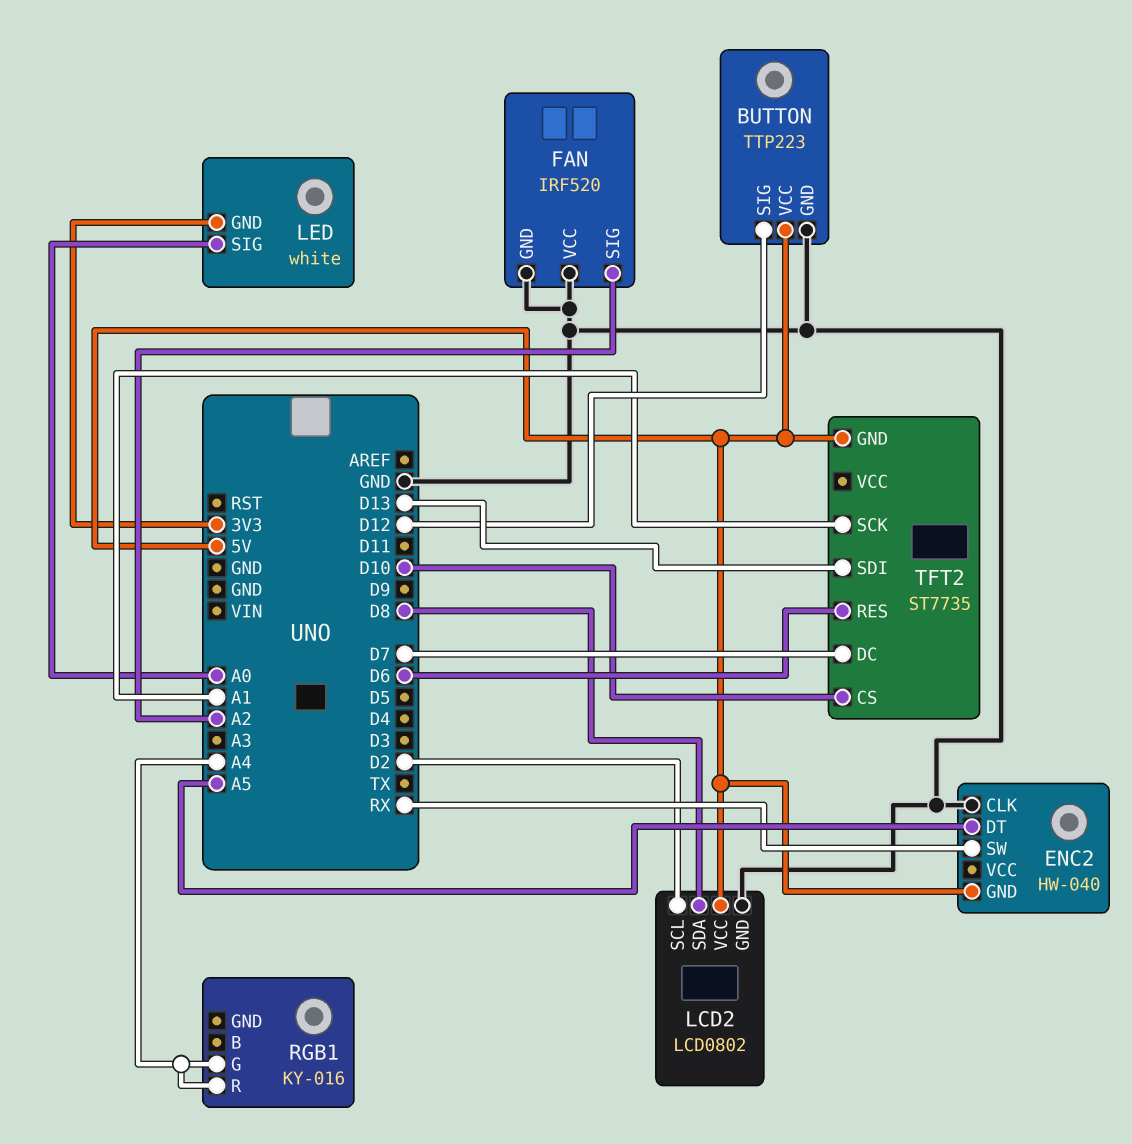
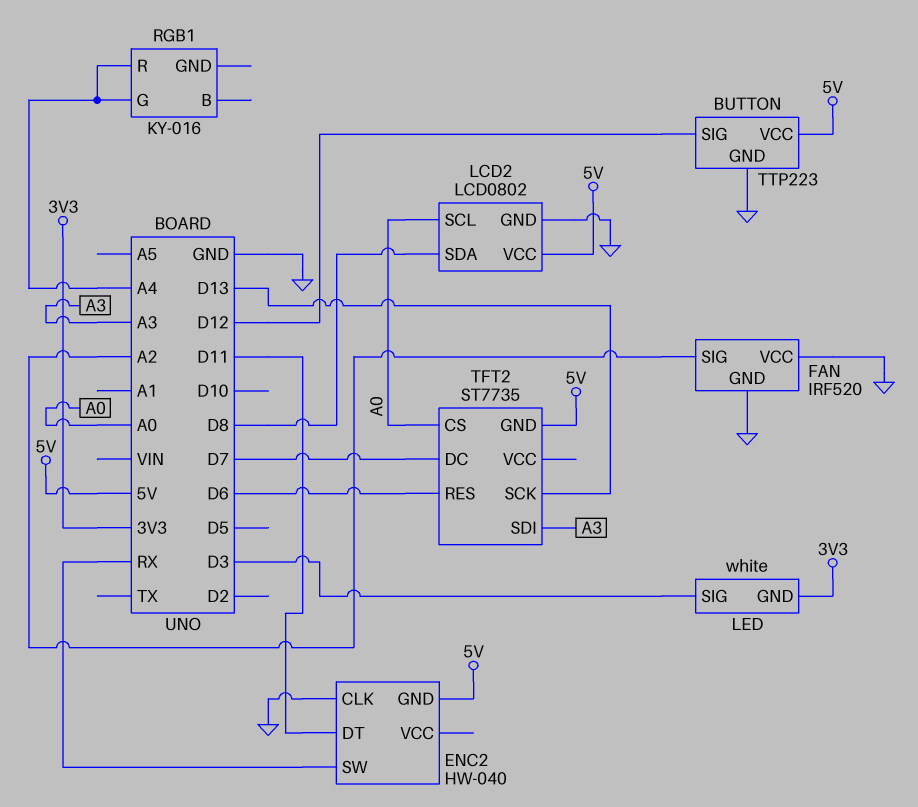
ENC2 pin DT: A5 -> D11
LCD2 pin SCL: D2 -> A0
LED pin SIG: A0 -> D3
TFT2 pin CS: D10 -> A0
TFT2 pin SCK: A1 -> D13
TFT2 pin SDI: D13 -> A3

